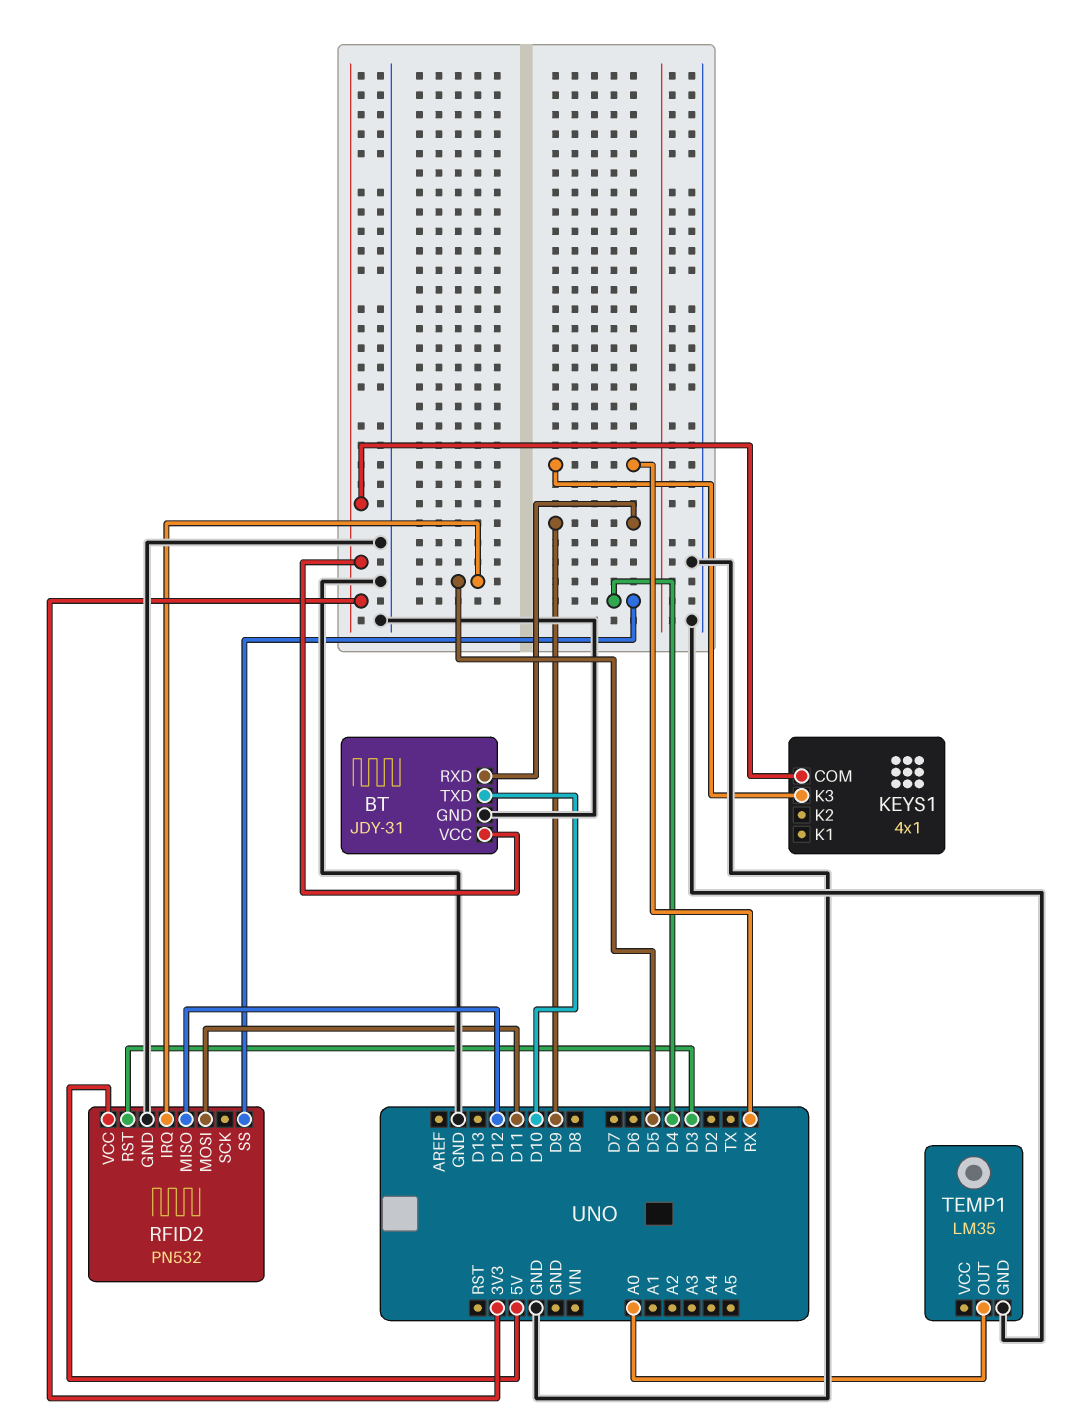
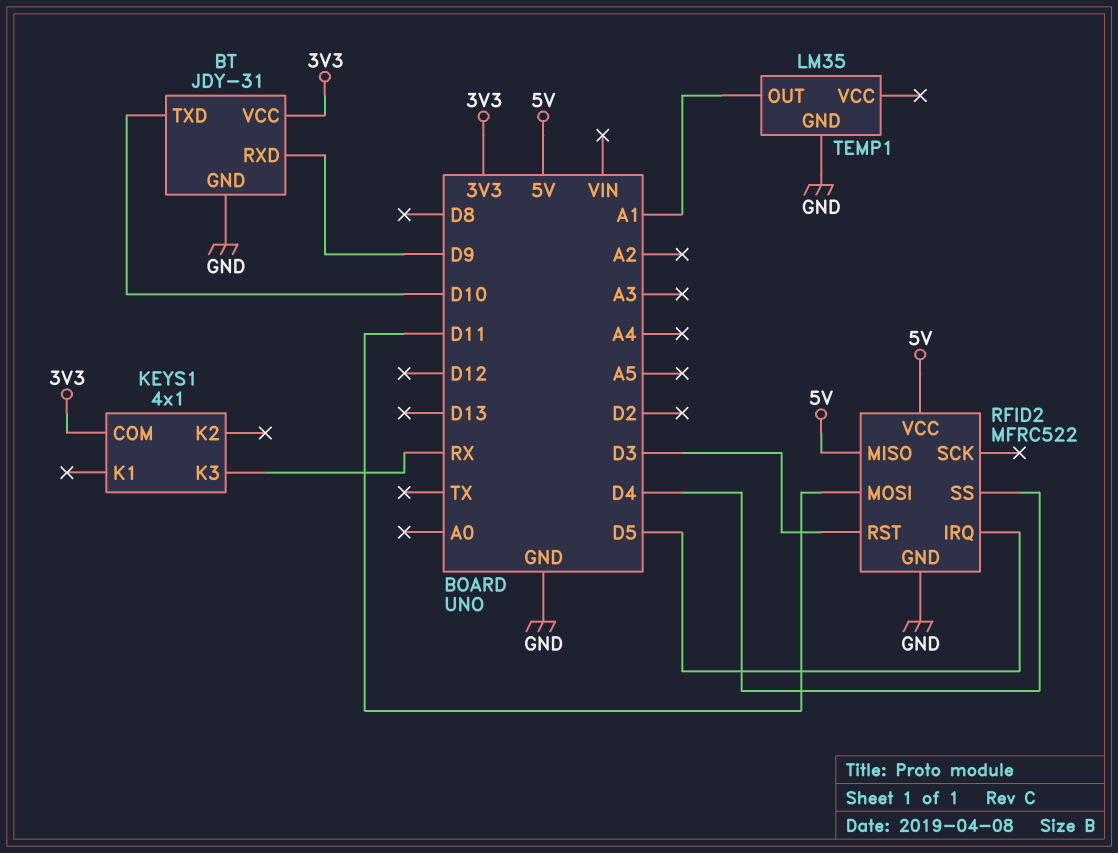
RFID2: PN532 -> MFRC522
RFID2 pin MISO: D12 -> 5V
TEMP1 pin OUT: A0 -> A1

